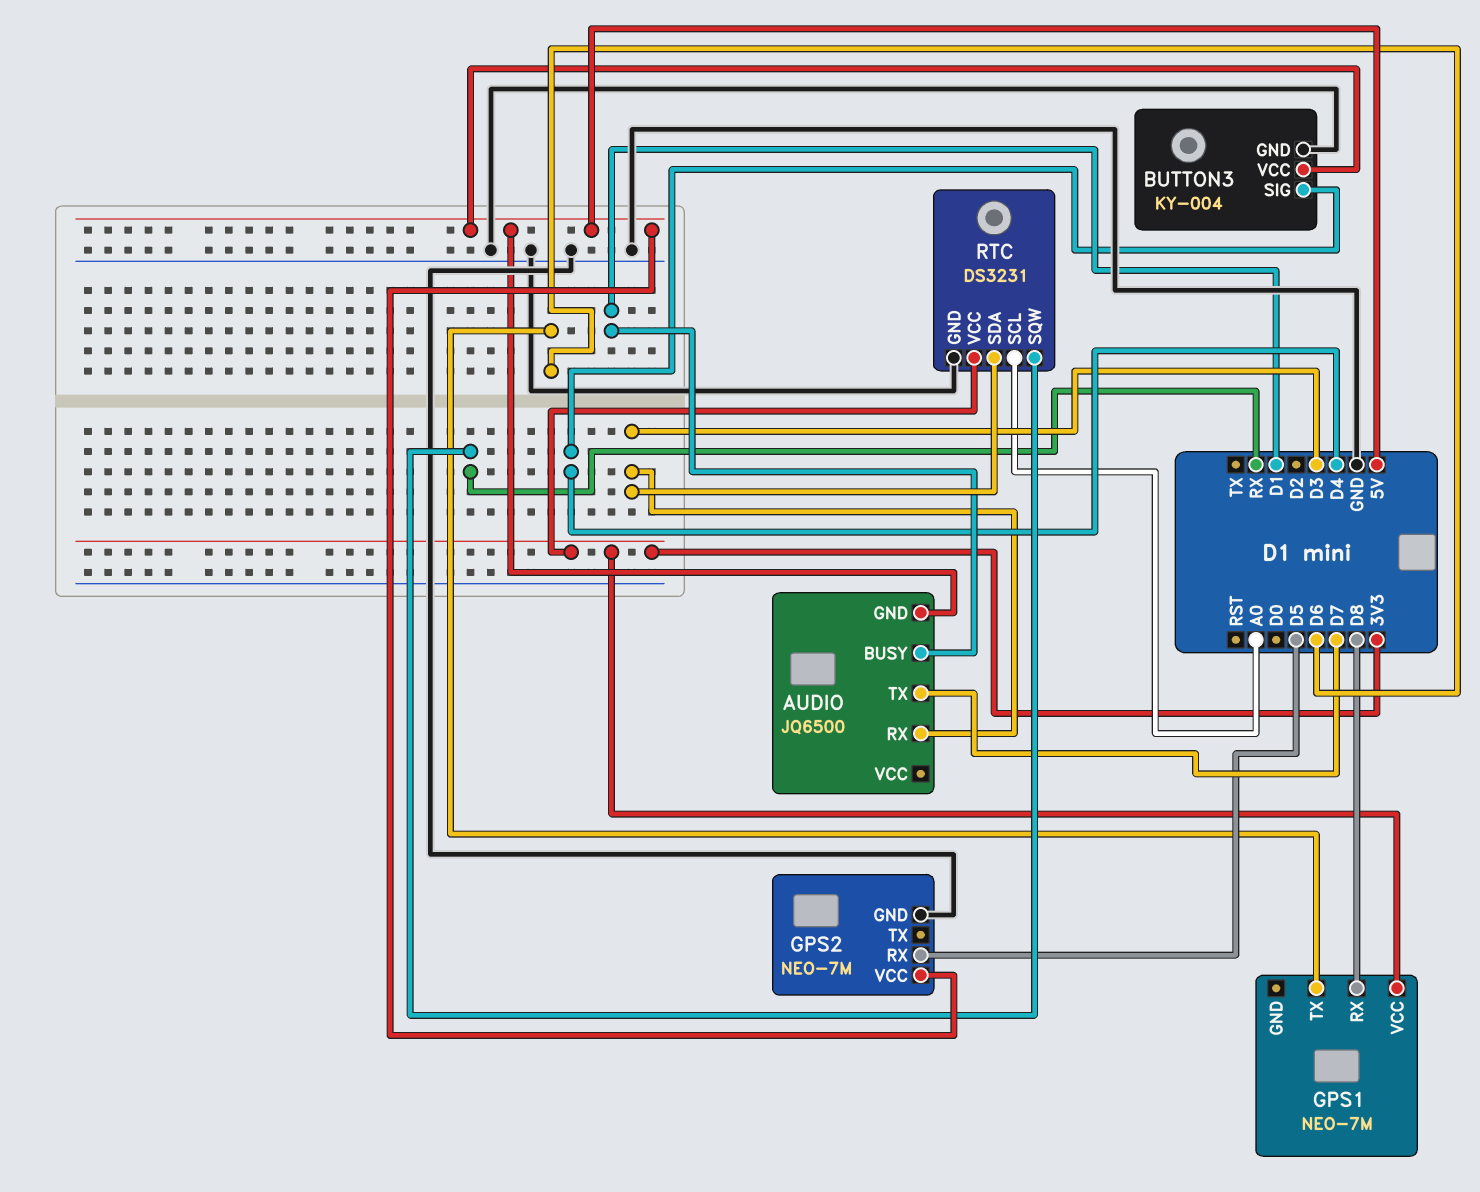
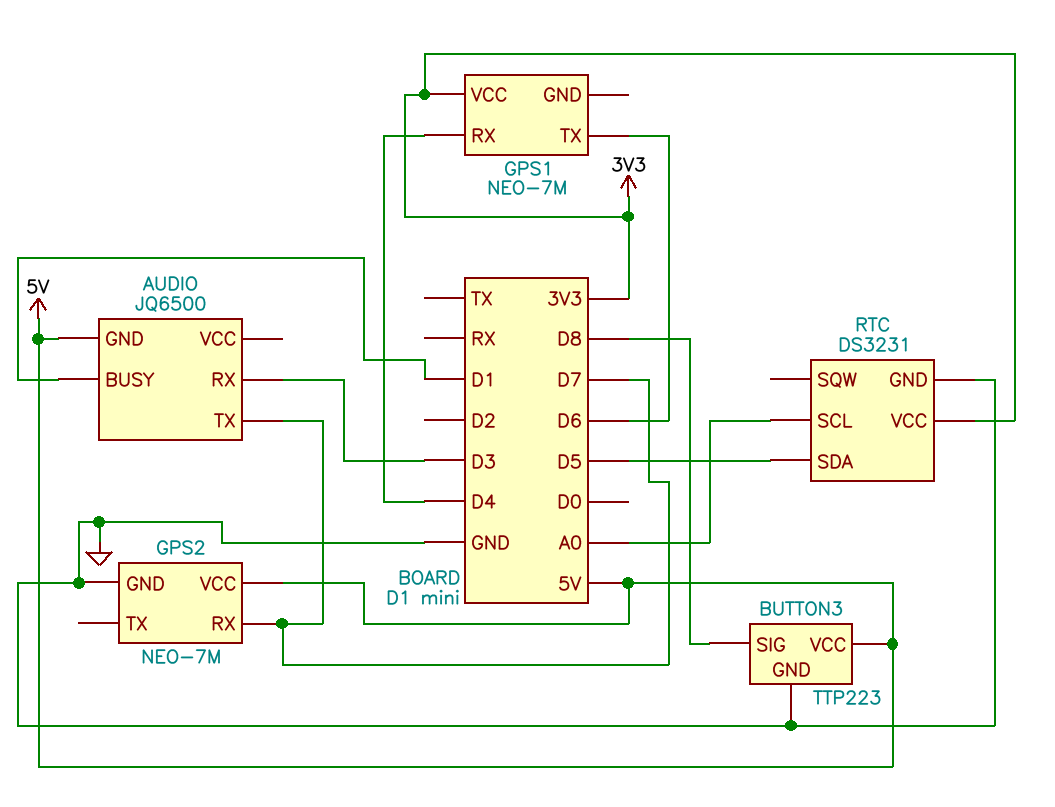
BUTTON3: KY-004 -> TTP223
BUTTON3 pin SIG: D4 -> D8
GPS1 pin RX: D8 -> D4
GPS2 pin RX: D5 -> D7
RTC pin SDA: D3 -> D5
RTC pin SQW: RX -> none

